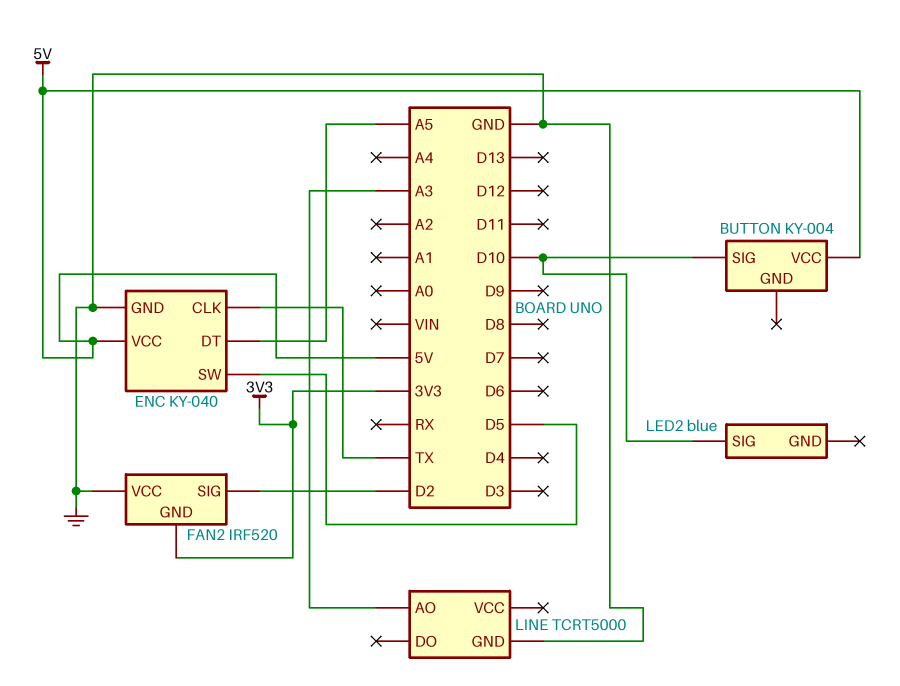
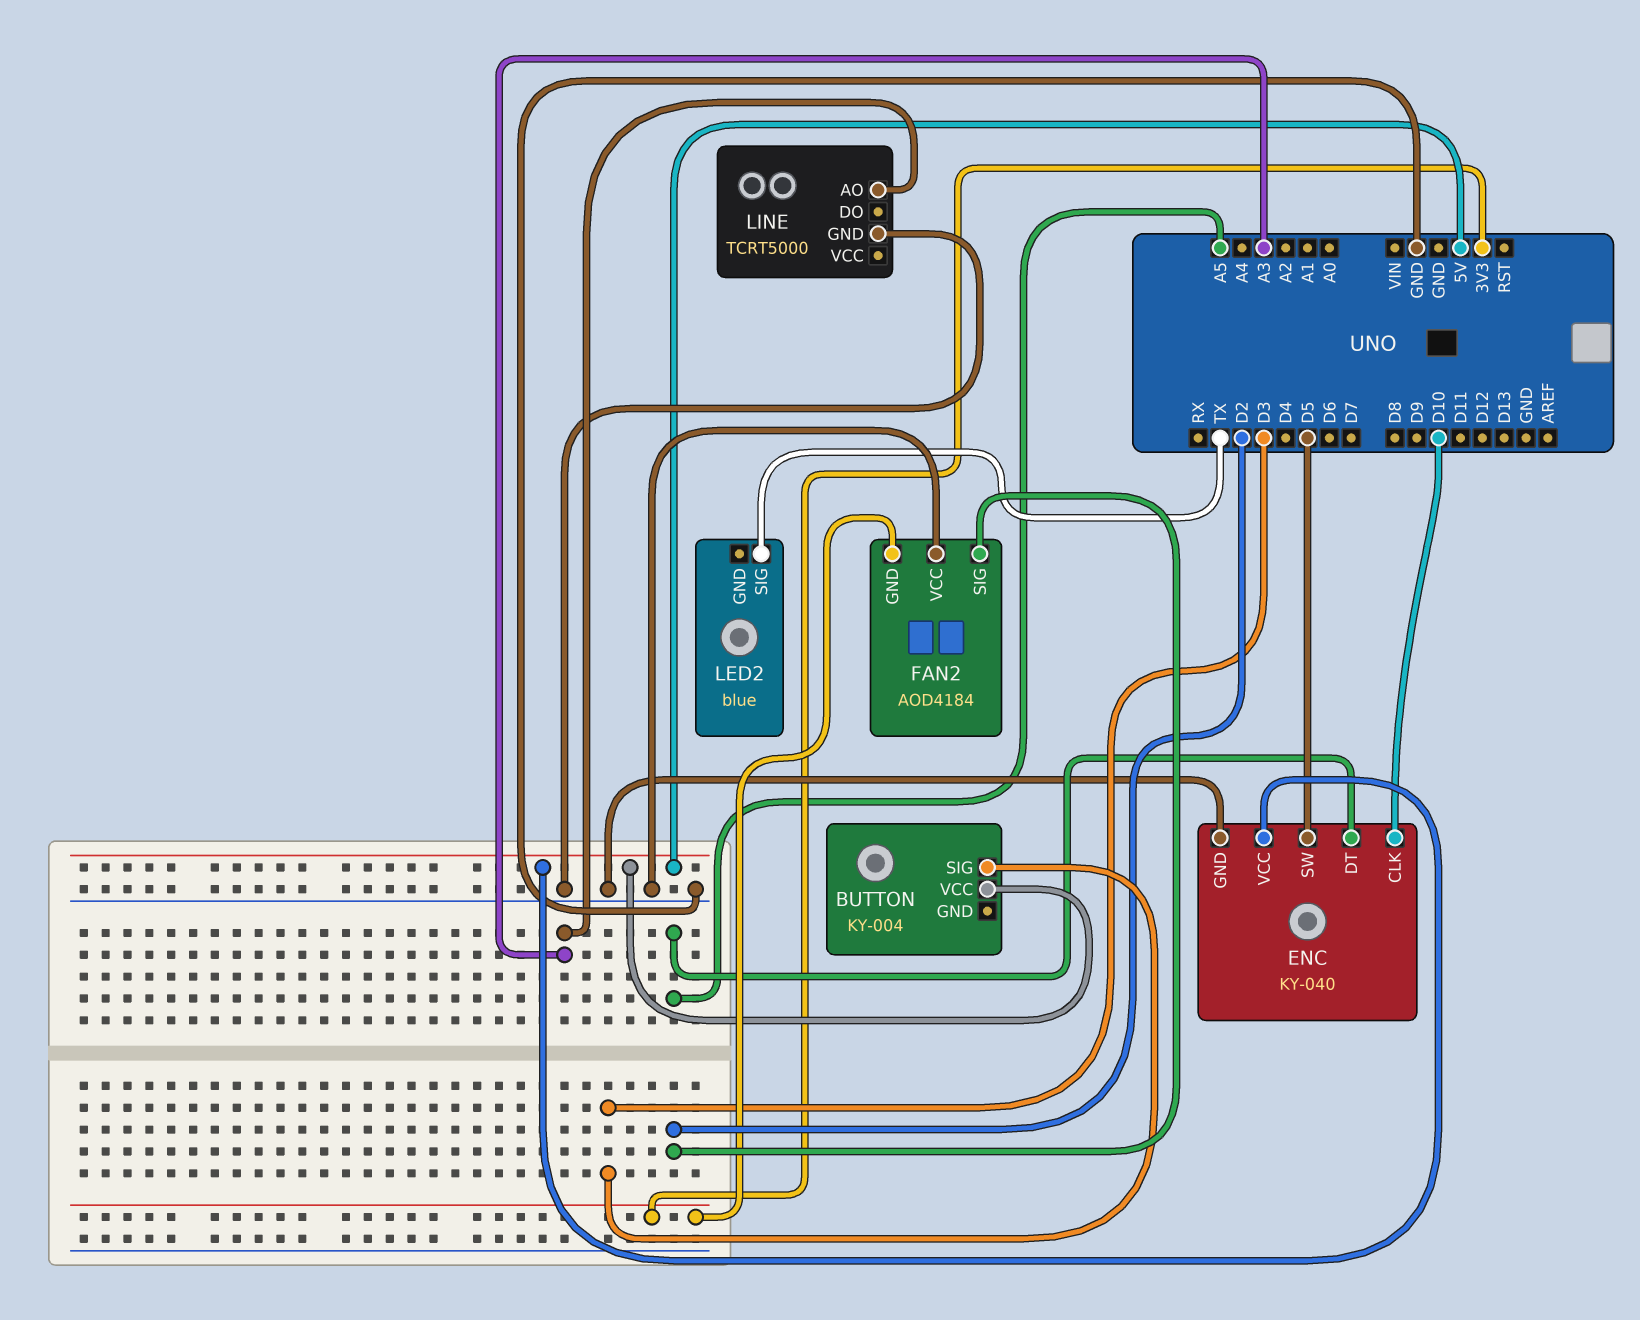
BUTTON pin SIG: D10 -> D3
ENC pin CLK: TX -> D10
FAN2: IRF520 -> AOD4184
LED2 pin SIG: D10 -> TX

